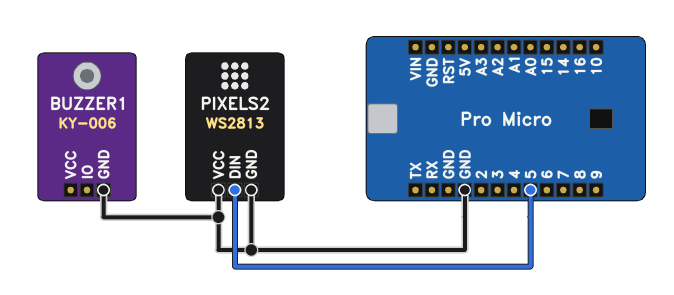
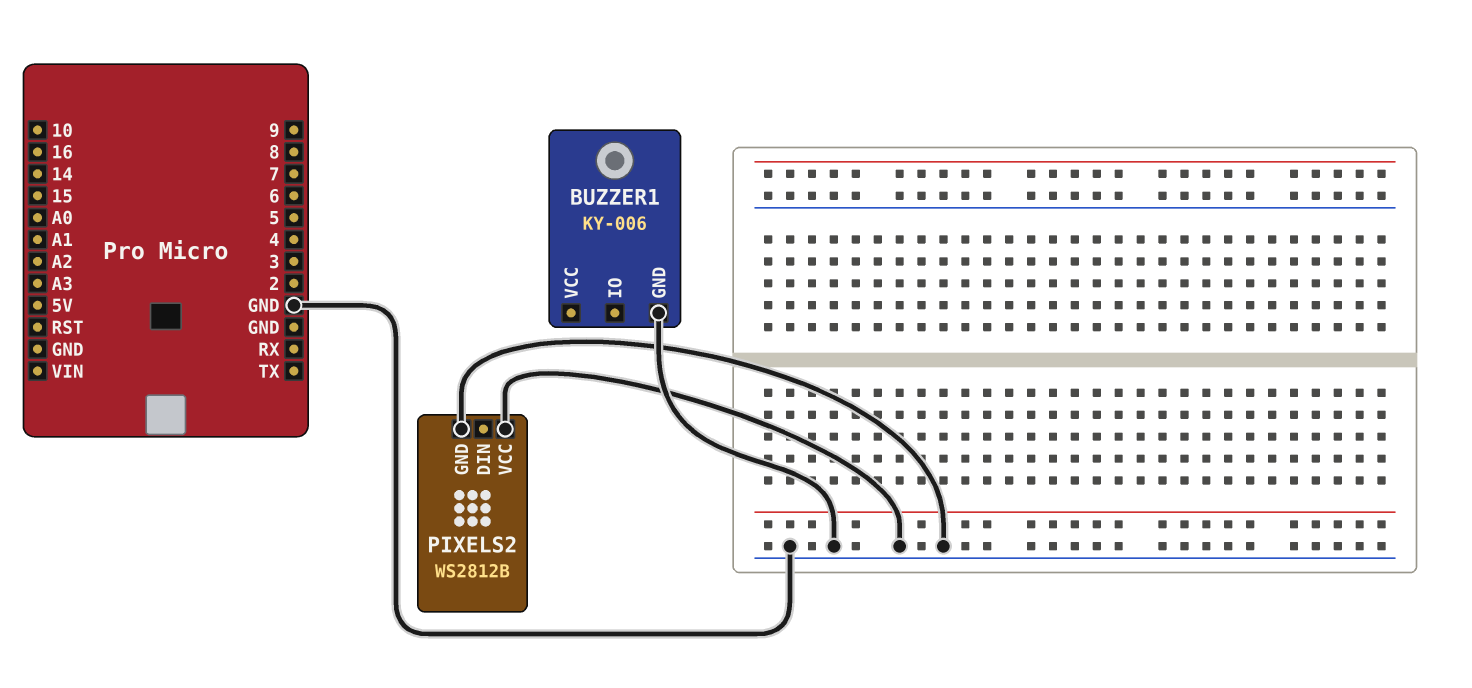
PIXELS2: WS2813 -> WS2812B
PIXELS2 pin DIN: 5 -> none

